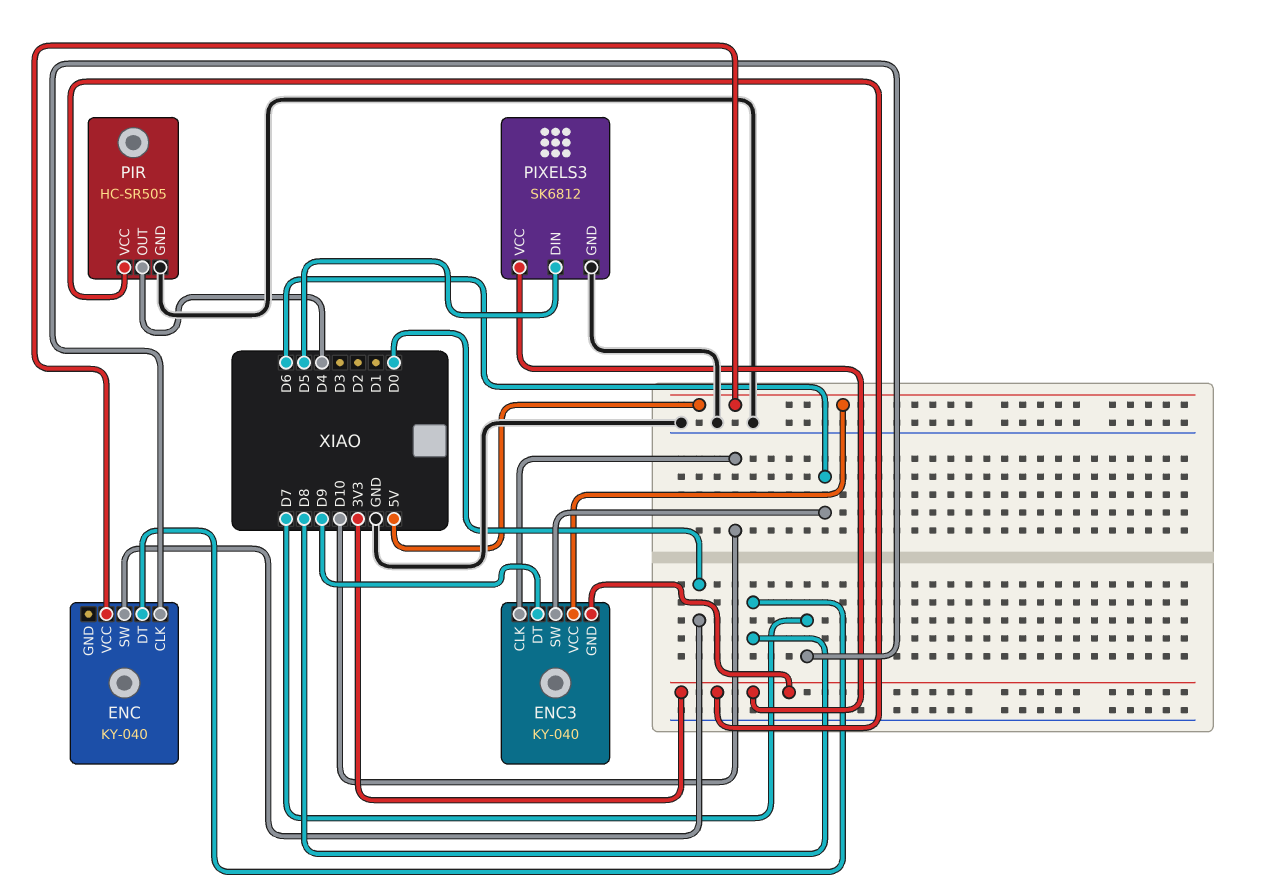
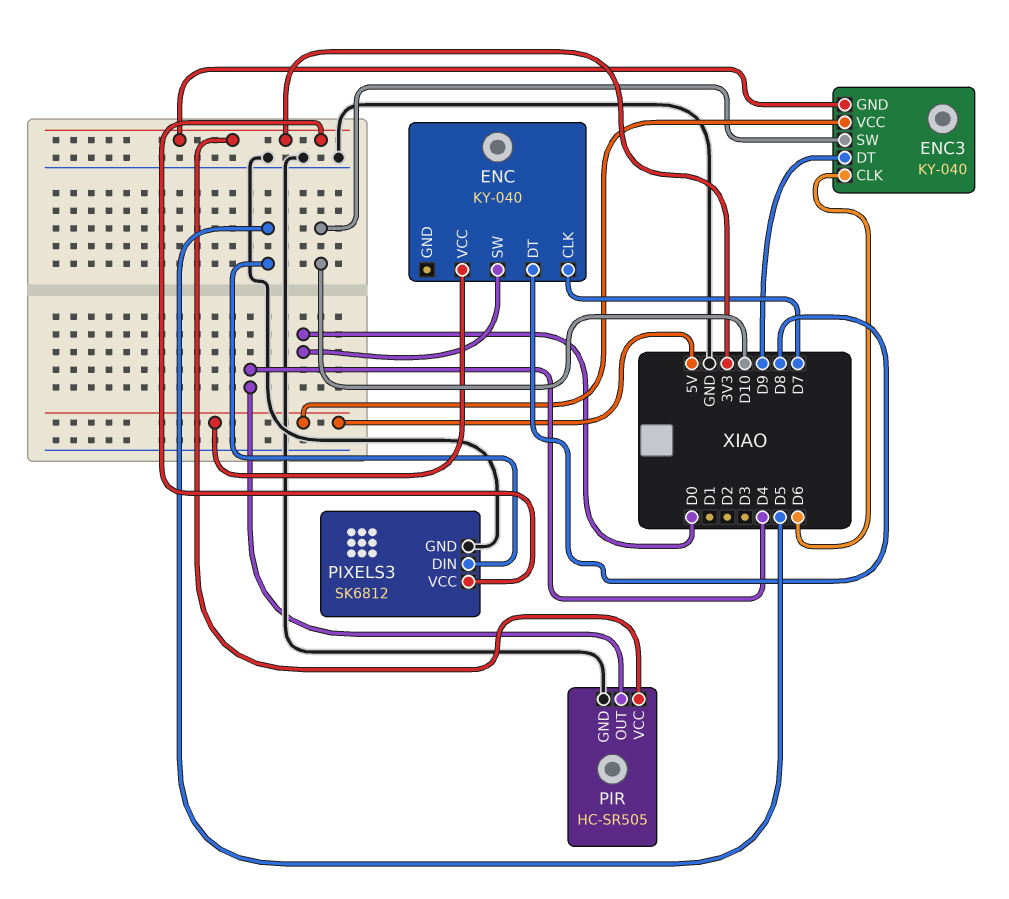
ENC3 pin CLK: D10 -> D6
ENC3 pin SW: D6 -> D10

